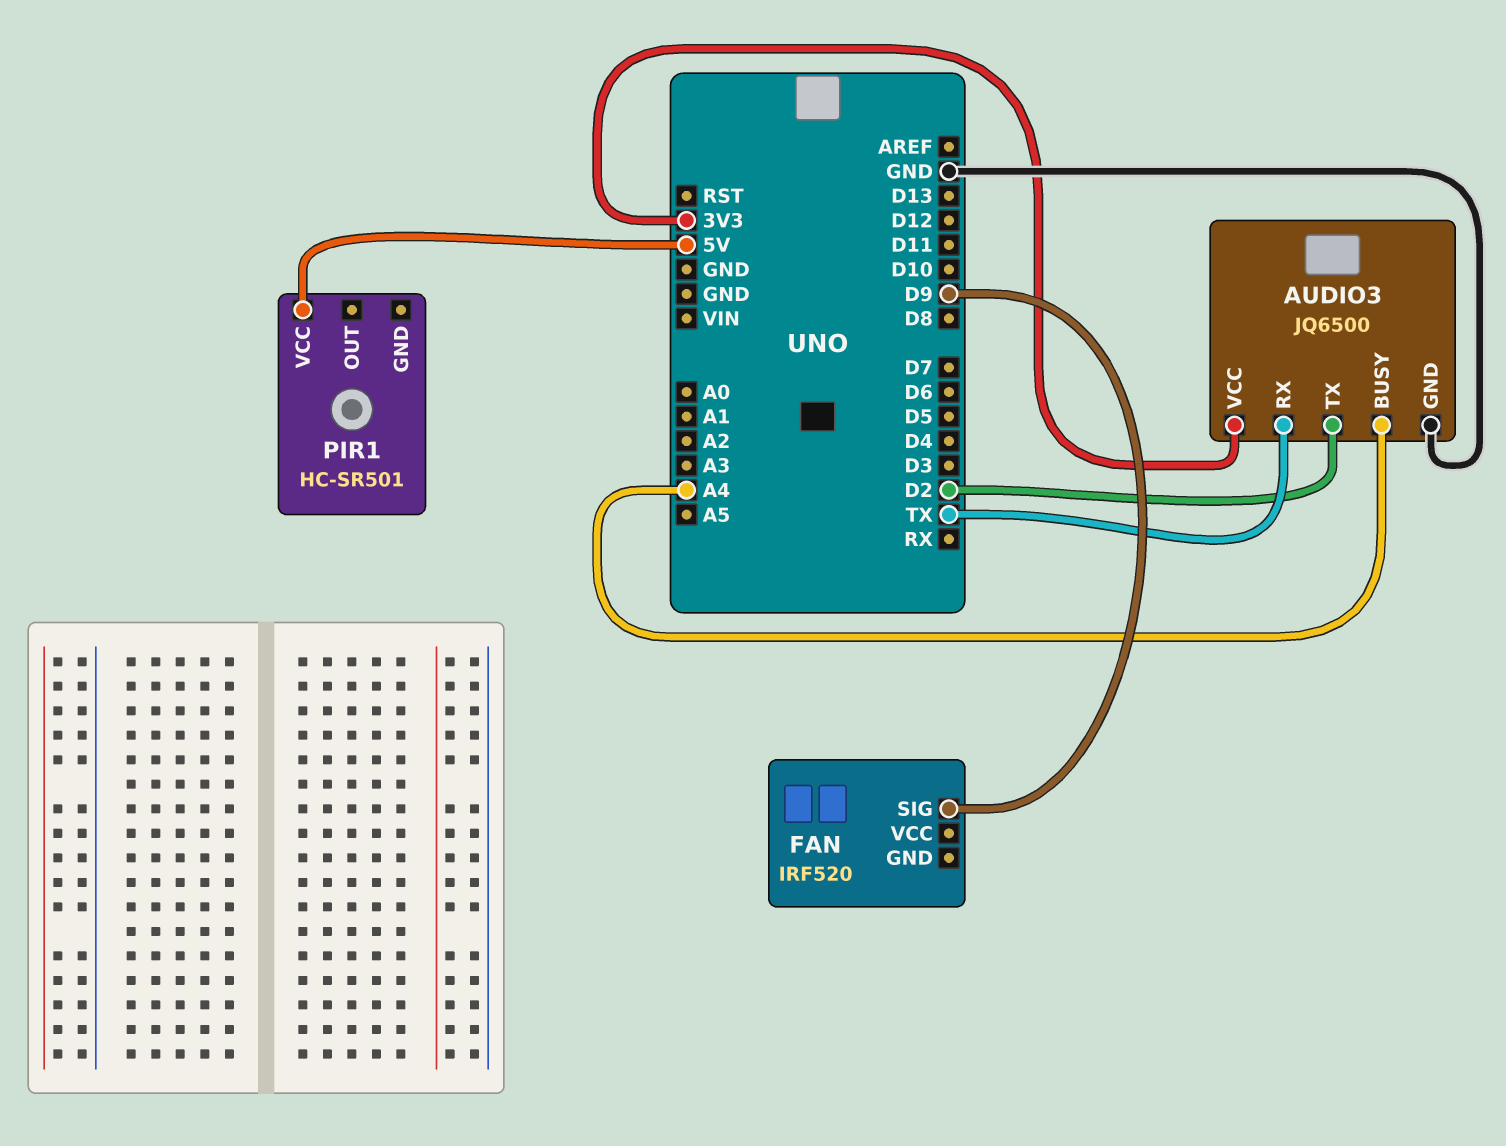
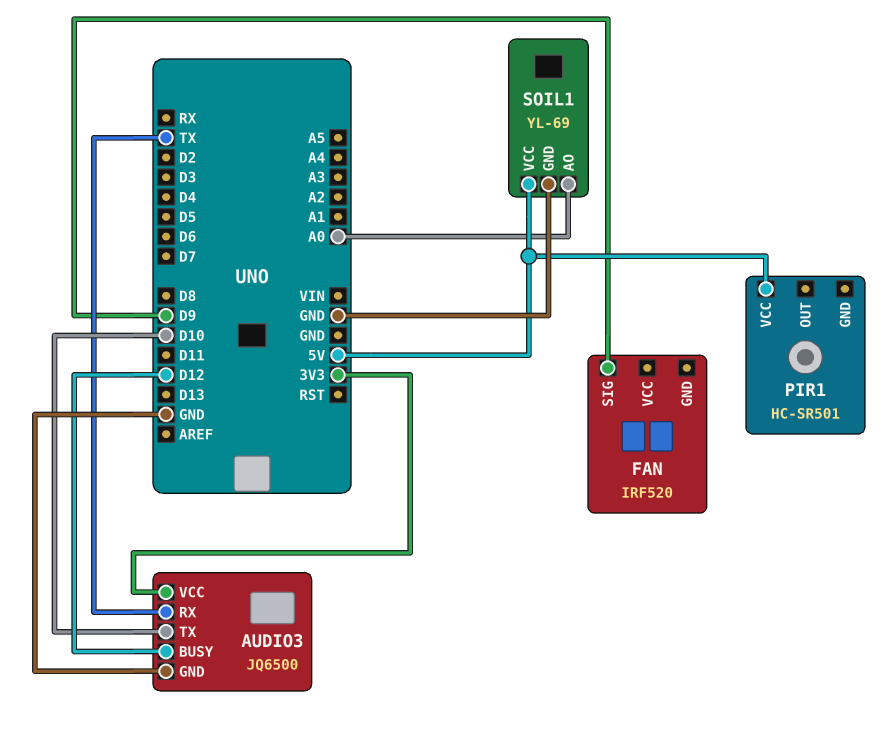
AUDIO3 pin BUSY: A4 -> D12
AUDIO3 pin TX: D2 -> D10
SOIL1: none -> YL-69
SOIL1 pin AO: none -> A0
SOIL1 pin GND: none -> GND
SOIL1 pin VCC: none -> 5V

